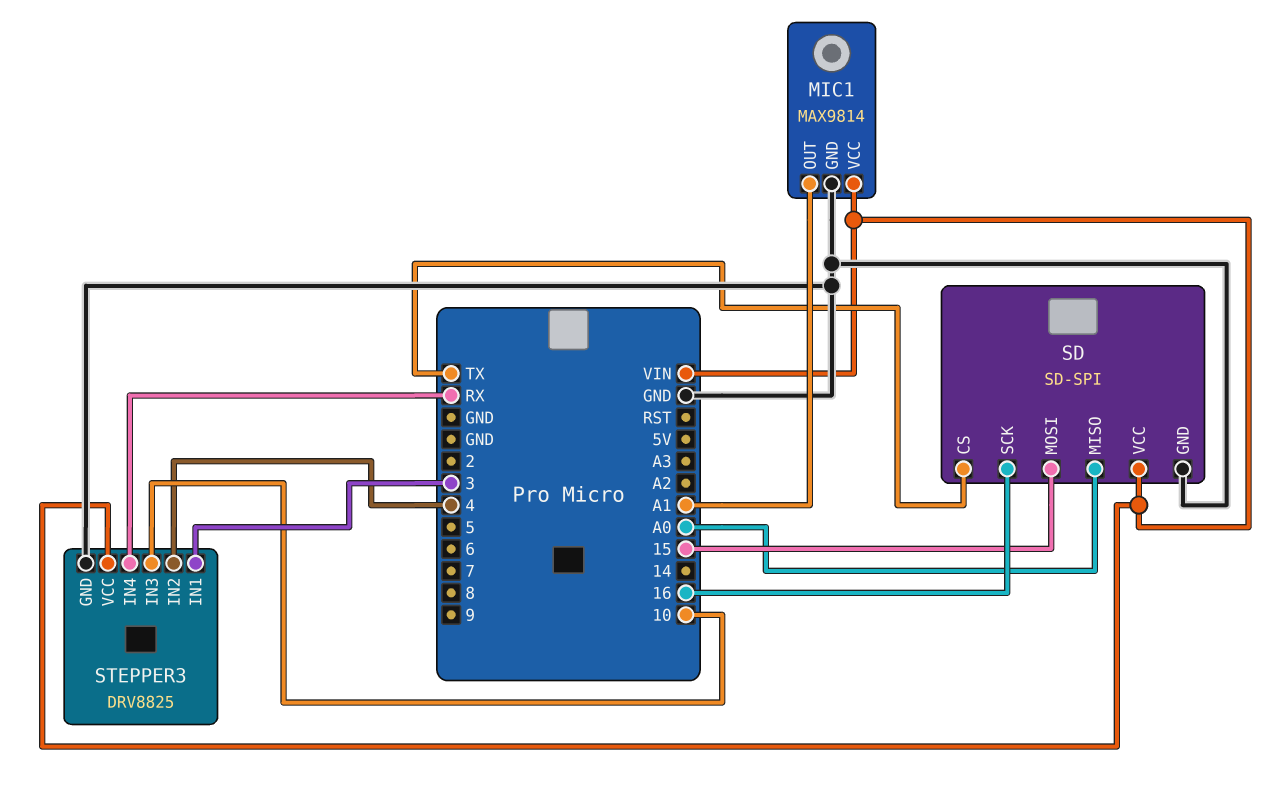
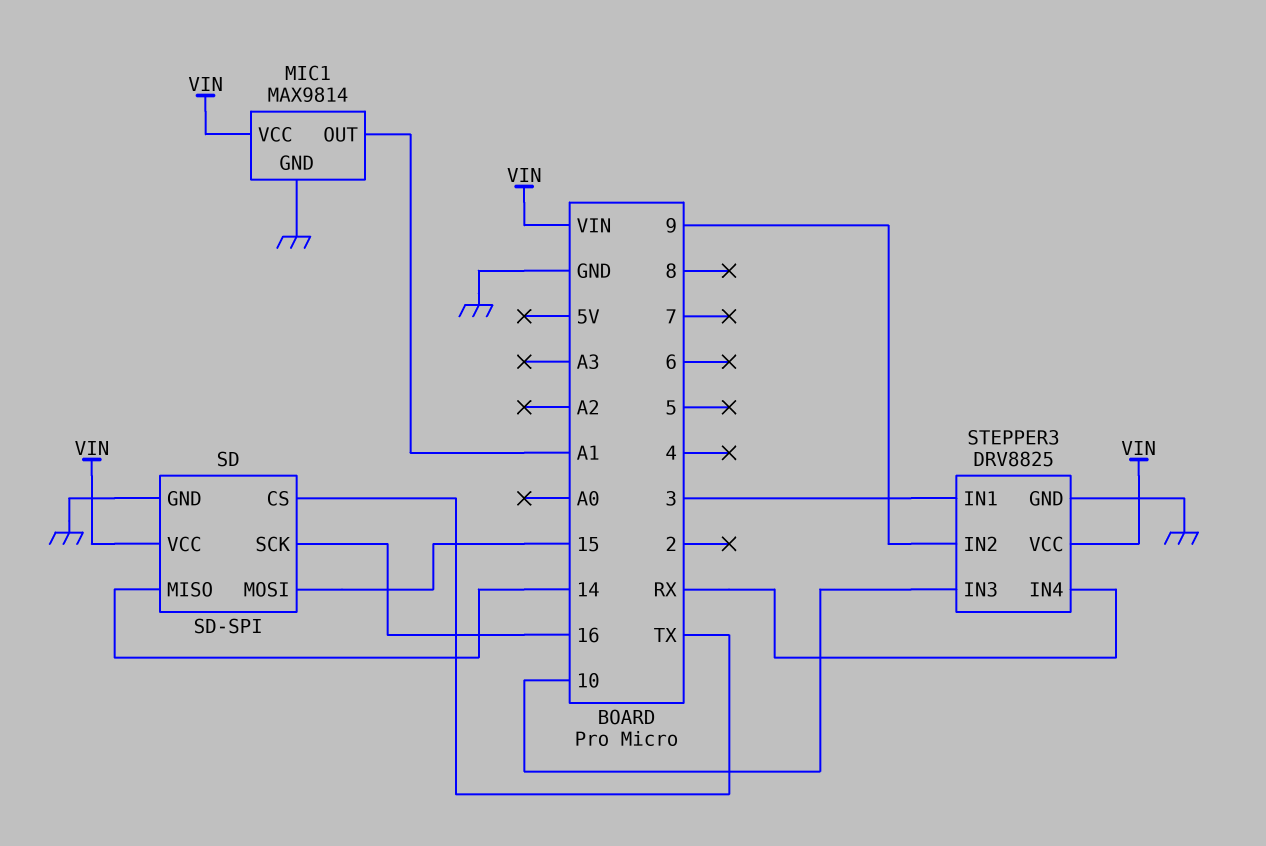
SD pin MISO: A0 -> 14
STEPPER3 pin IN2: 4 -> 9

